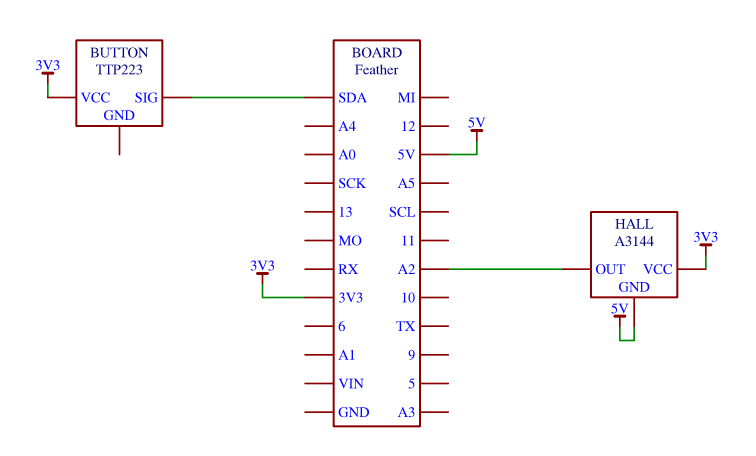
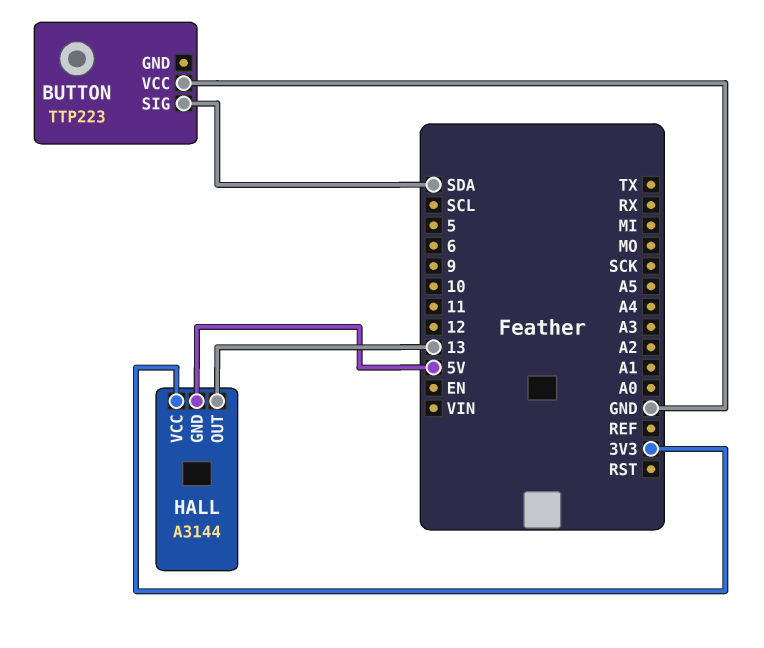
BUTTON pin VCC: 3V3 -> GND
HALL pin OUT: A2 -> 13

